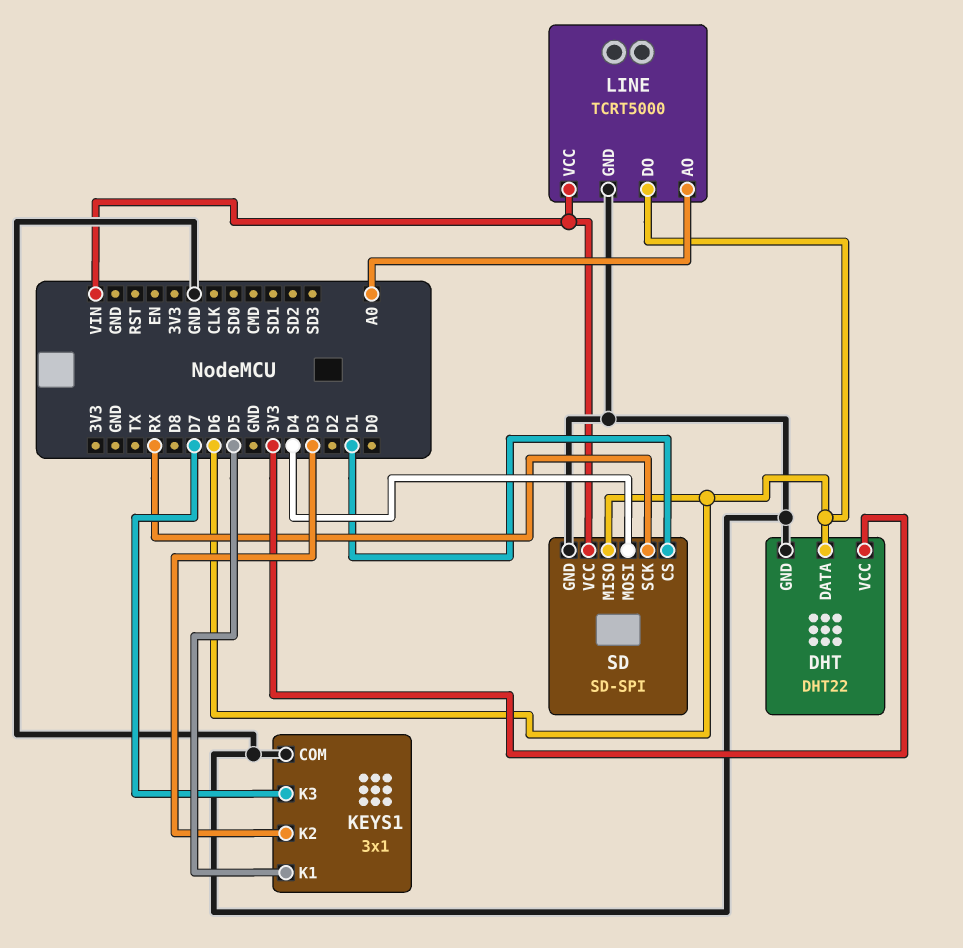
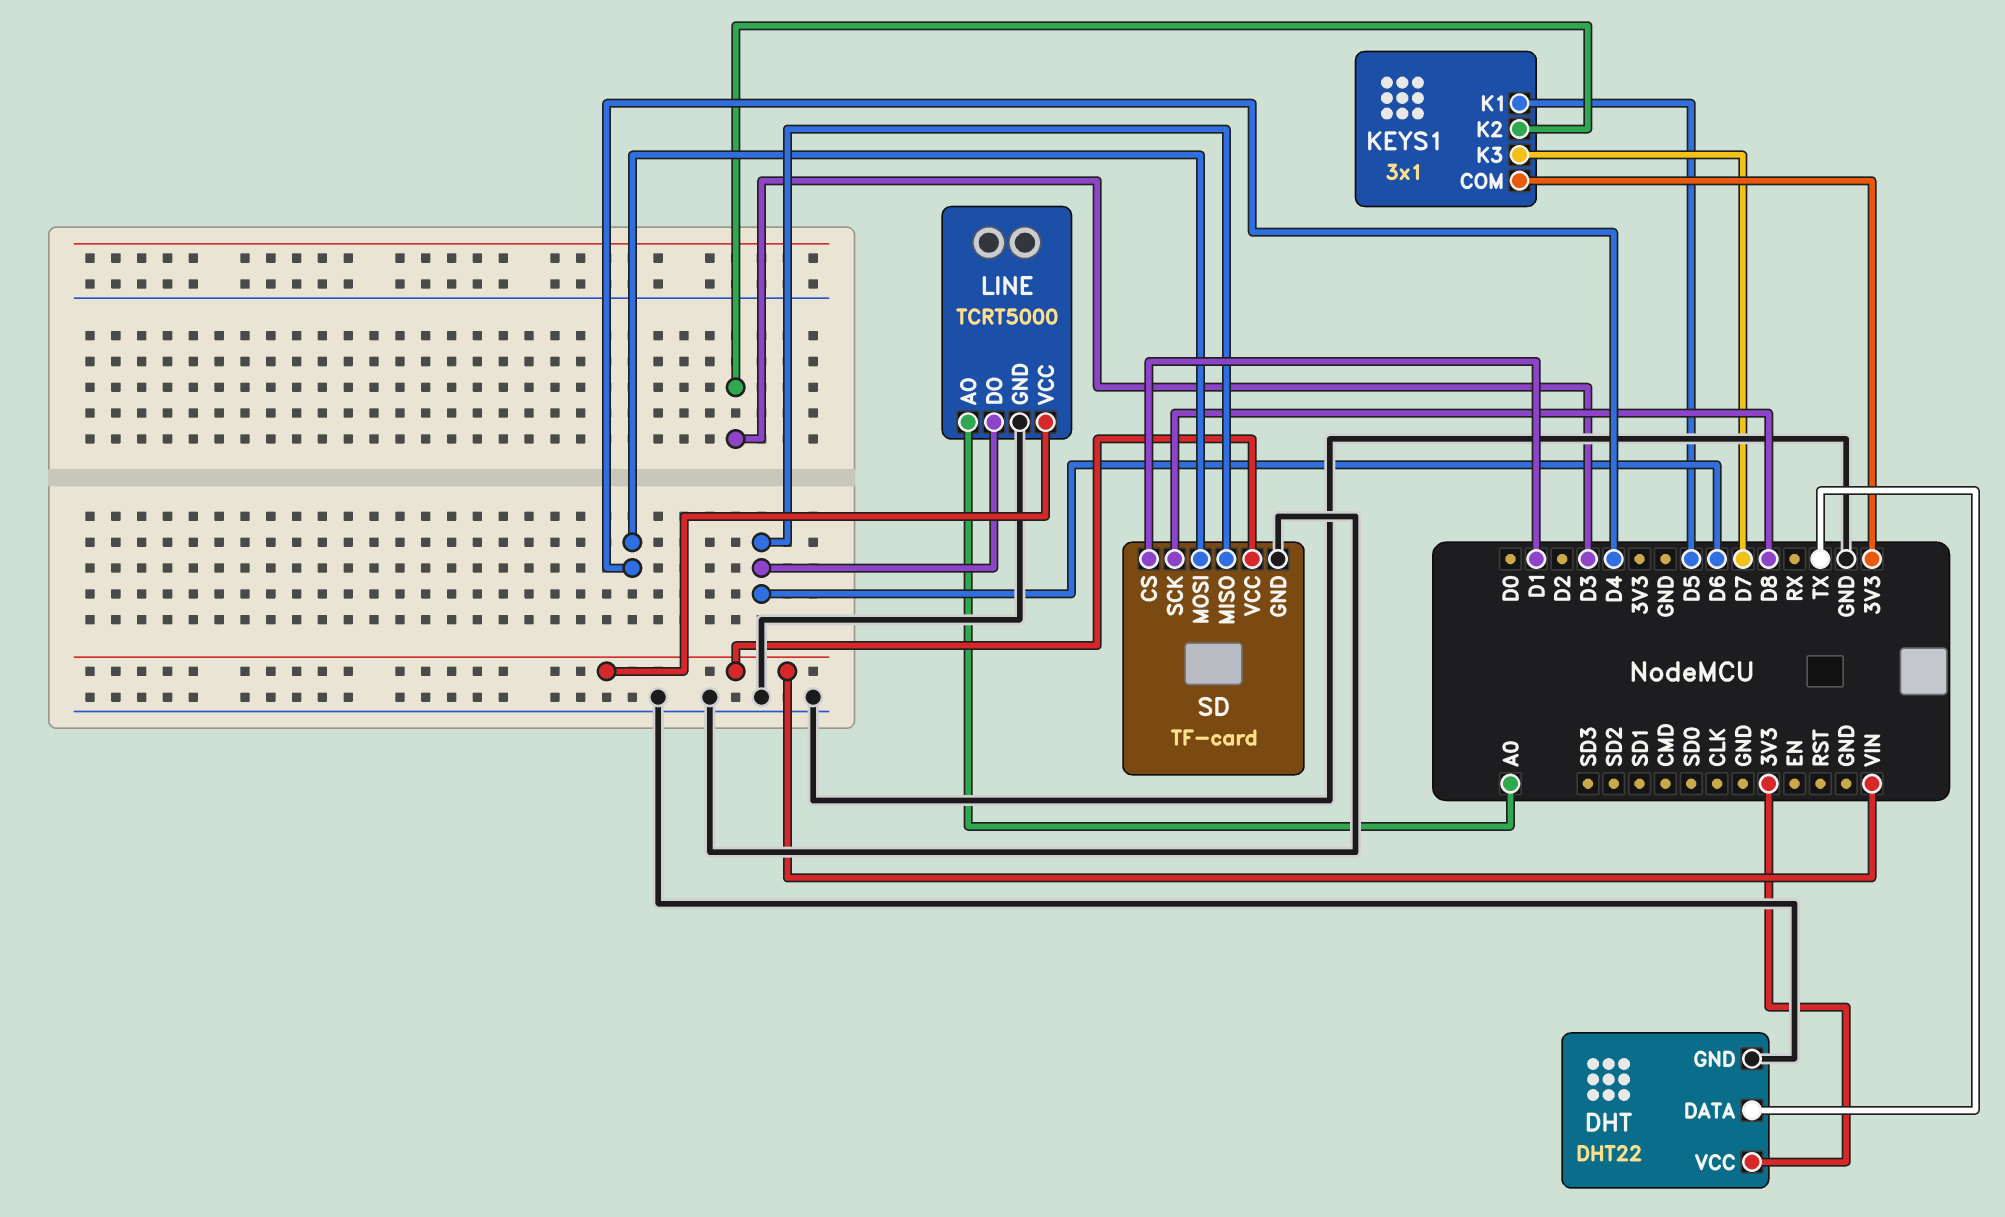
DHT pin DATA: D6 -> TX
KEYS1 pin COM: GND -> 3V3
SD: SD-SPI -> TF-card
SD pin SCK: RX -> D8

